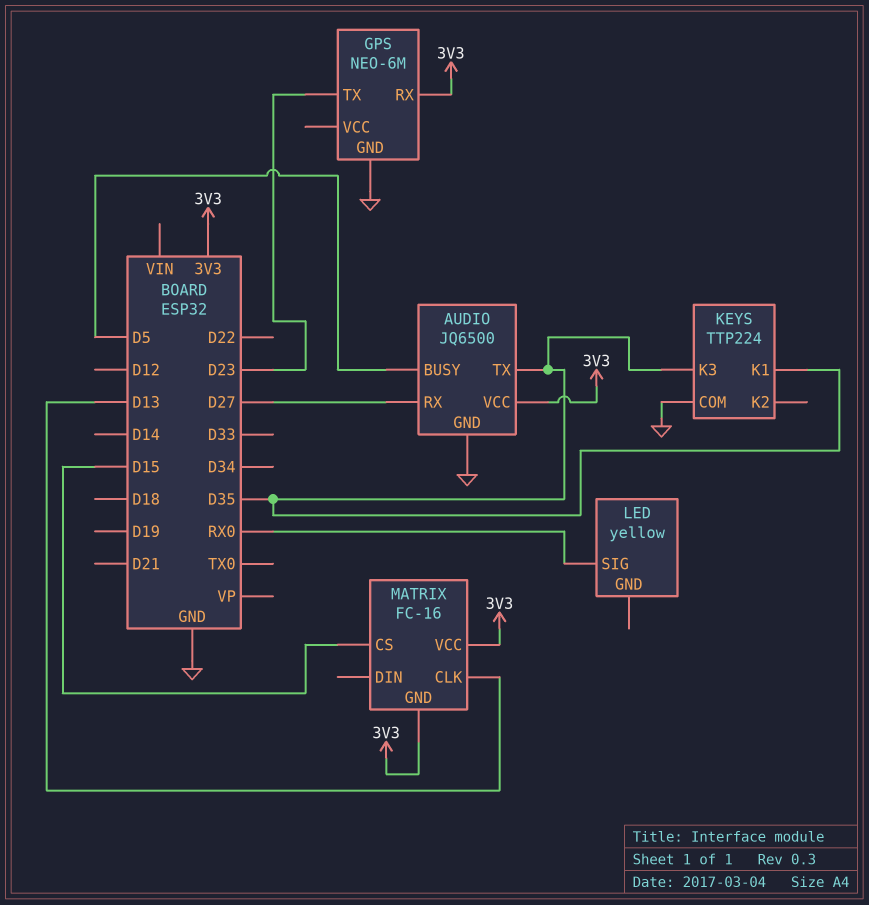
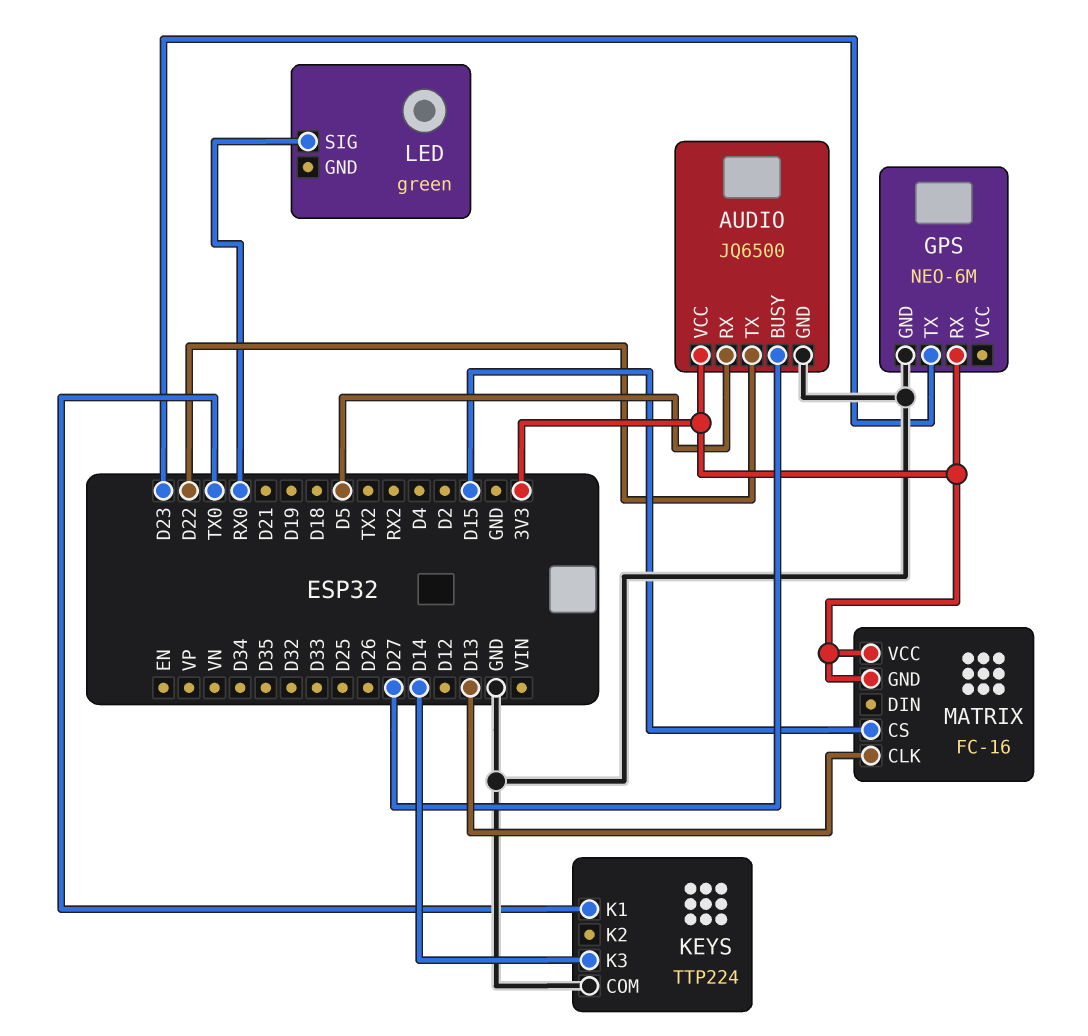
AUDIO pin BUSY: D5 -> D27
AUDIO pin RX: D27 -> D5
AUDIO pin TX: D35 -> D22
KEYS pin K1: D35 -> TX0
KEYS pin K3: D35 -> D14
LED: yellow -> green

